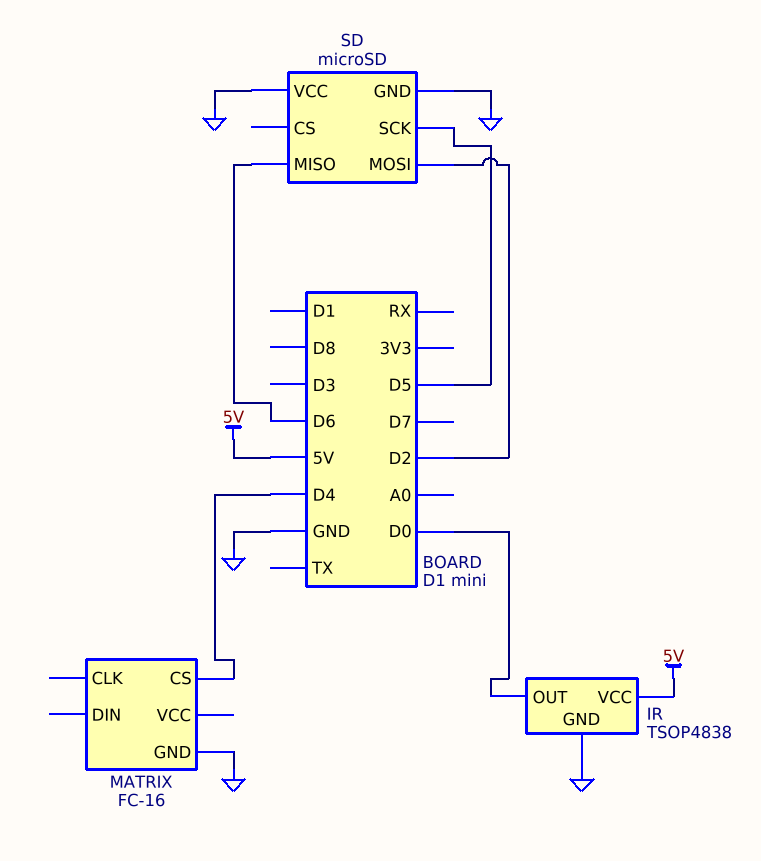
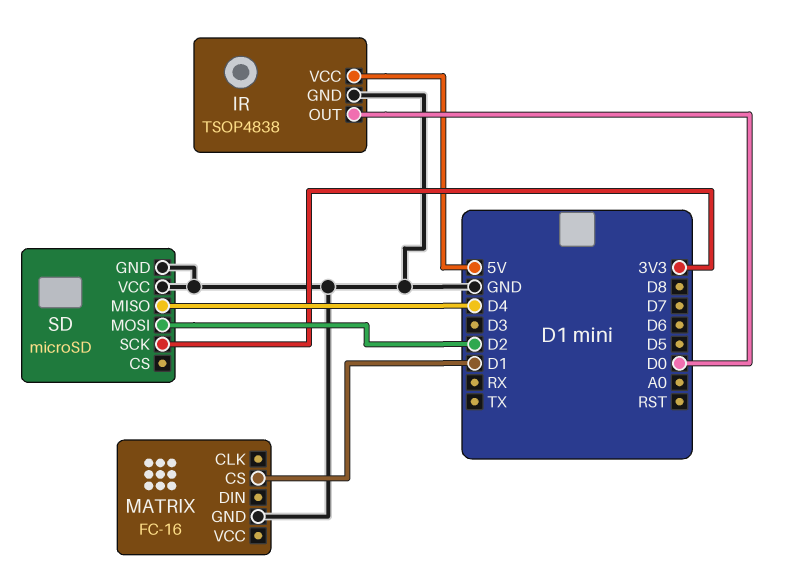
MATRIX pin CS: D4 -> D1
SD pin MISO: D6 -> D4
SD pin SCK: D5 -> 3V3

